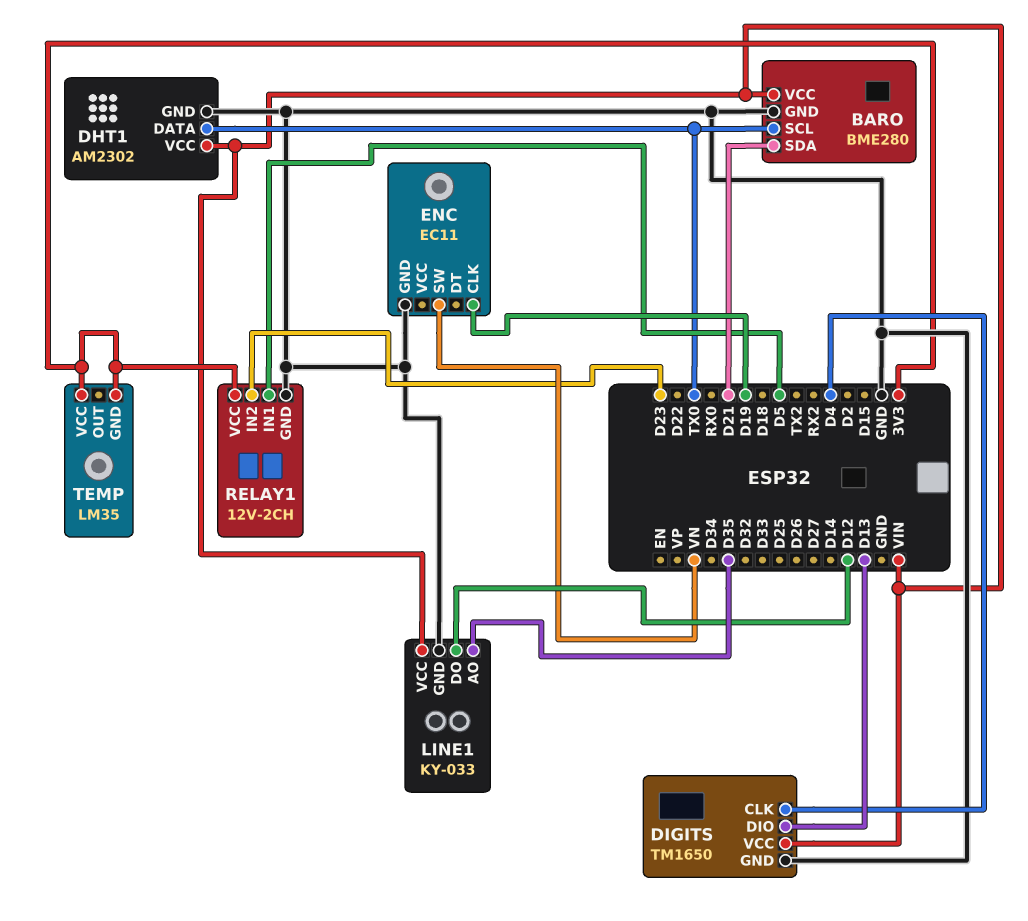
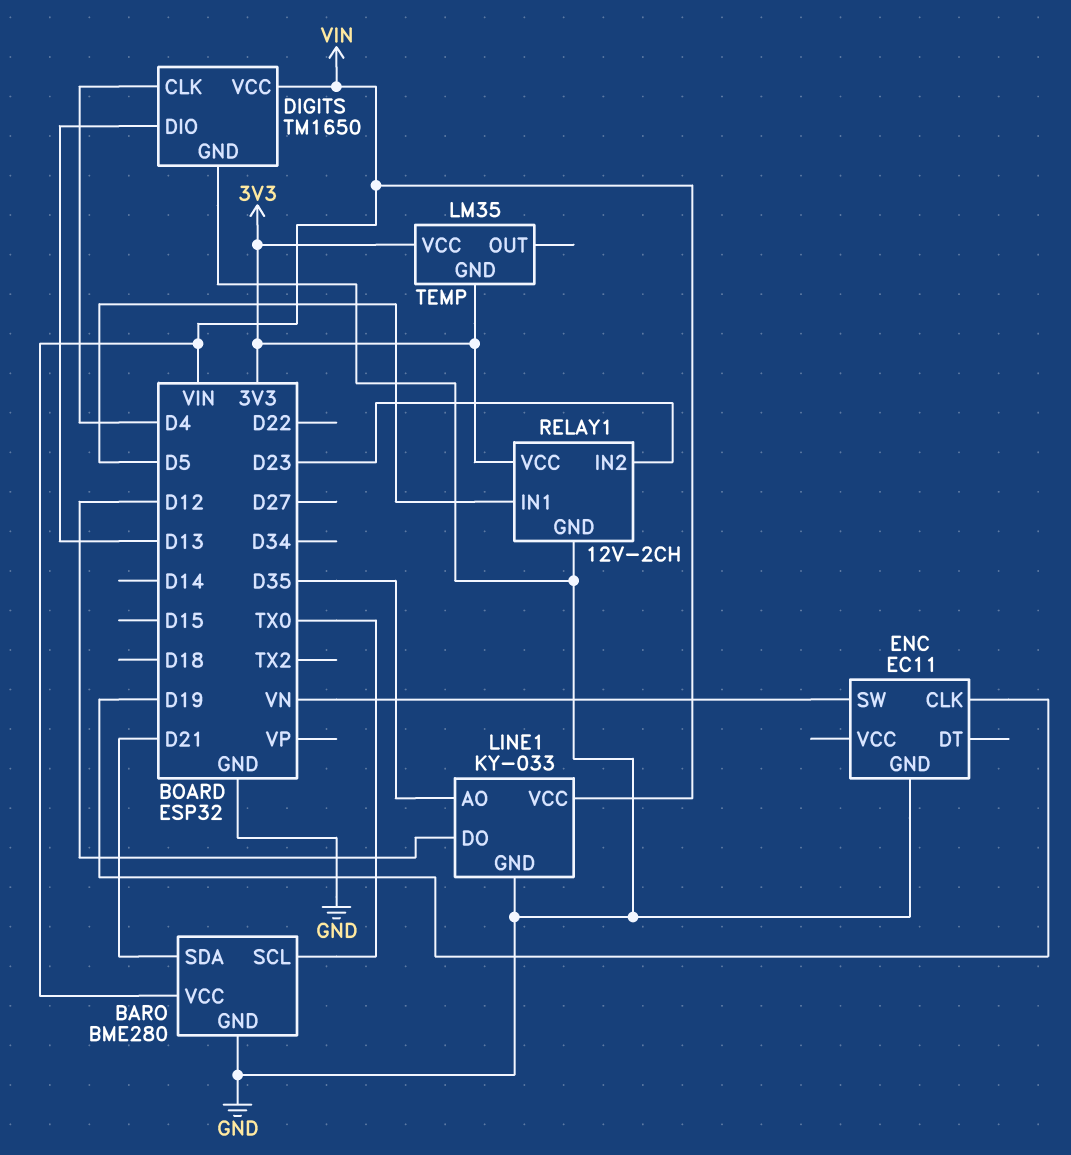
DHT1: AM2302 -> none
DHT1 pin DATA: TX0 -> none
DHT1 pin GND: GND -> none
DHT1 pin VCC: VIN -> none

